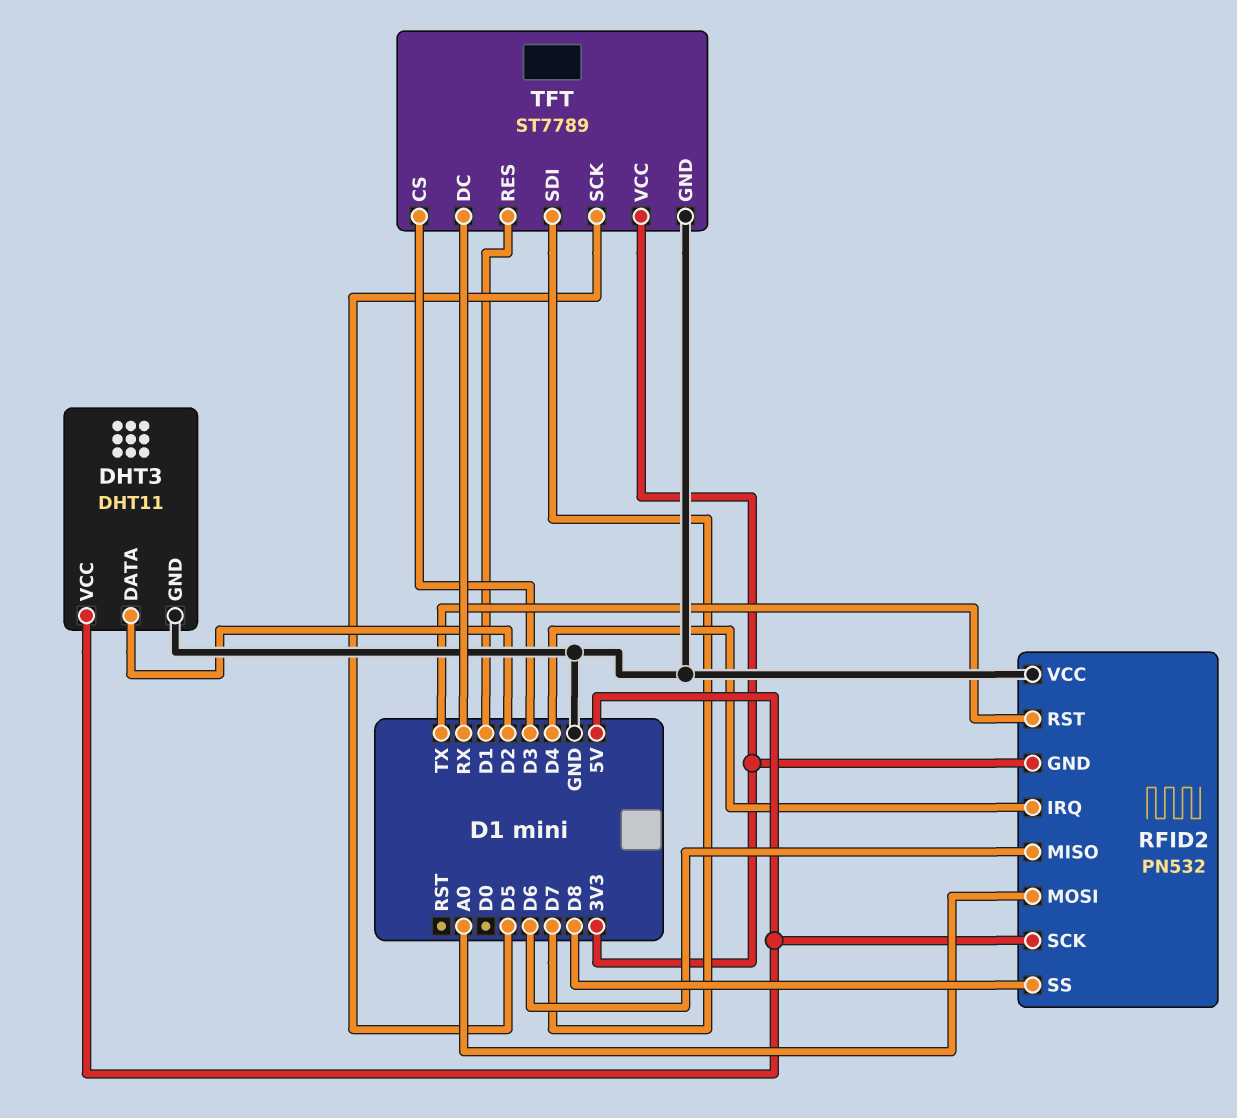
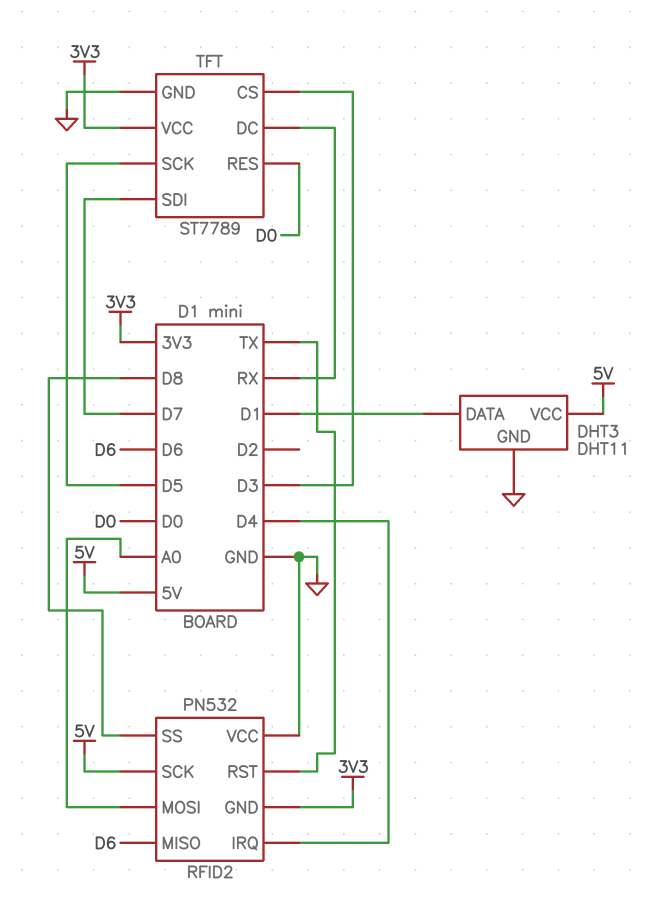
DHT3 pin DATA: D2 -> D1
TFT pin RES: D1 -> D0

